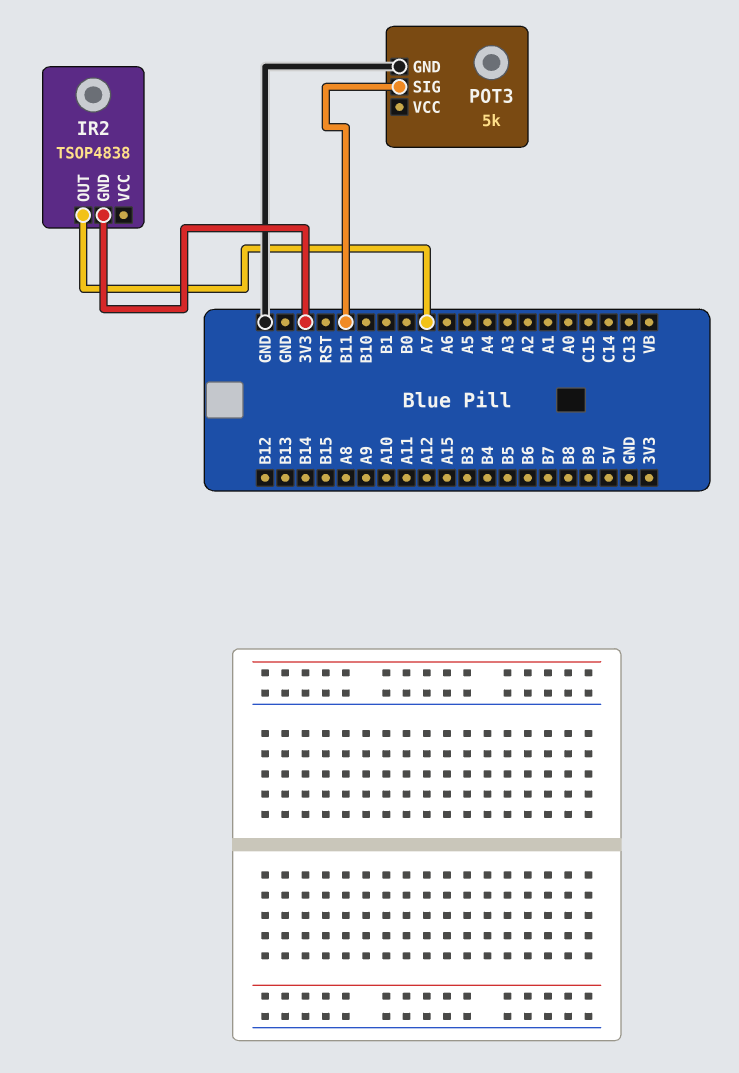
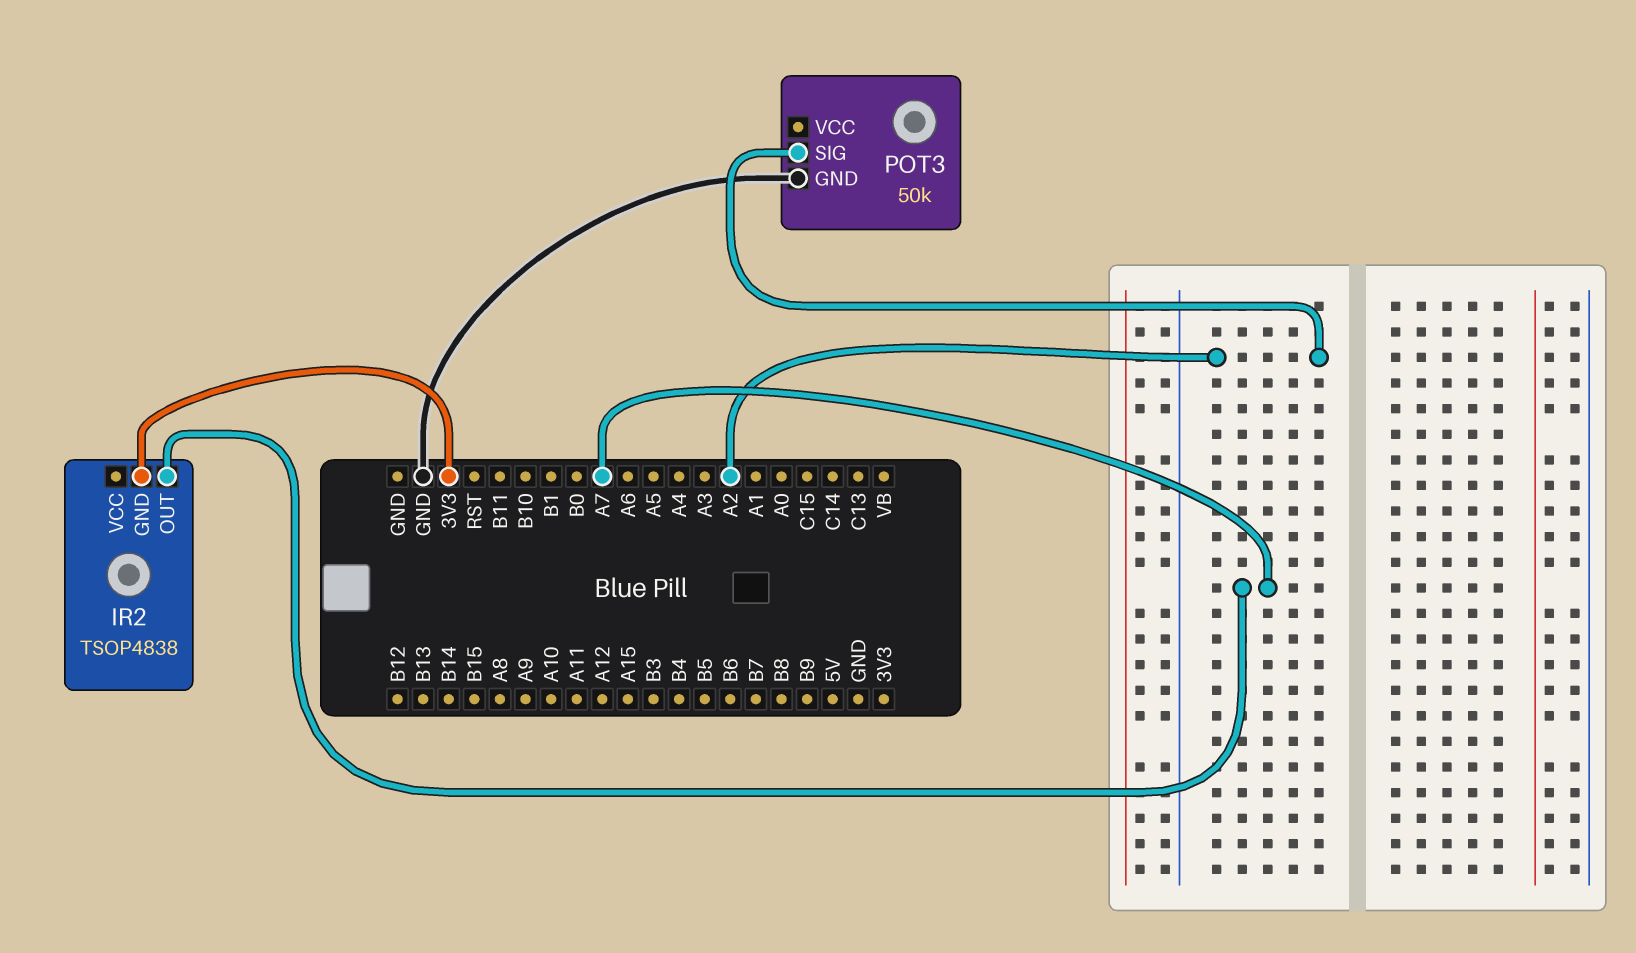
POT3: 5k -> 50k
POT3 pin SIG: B11 -> A2

